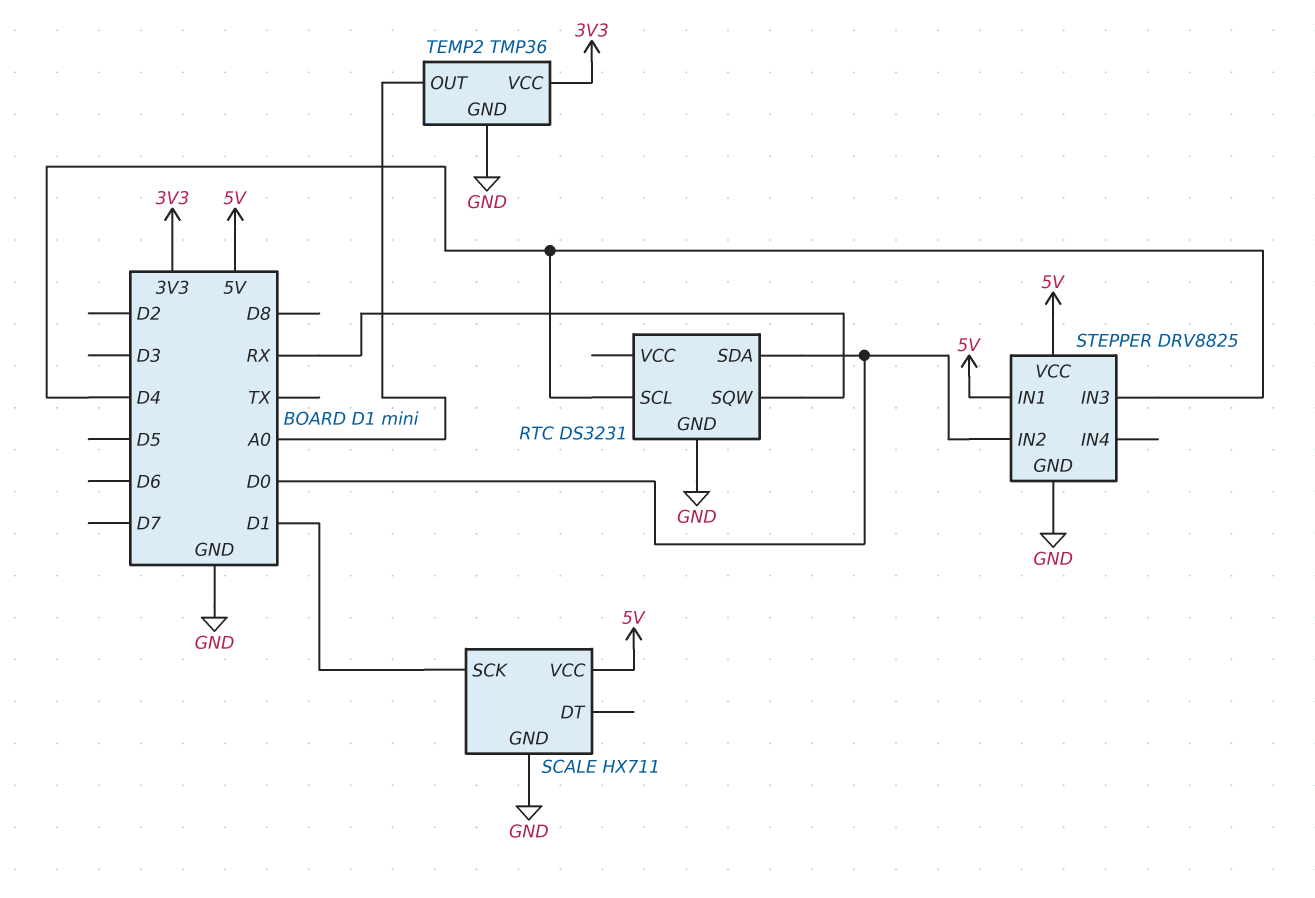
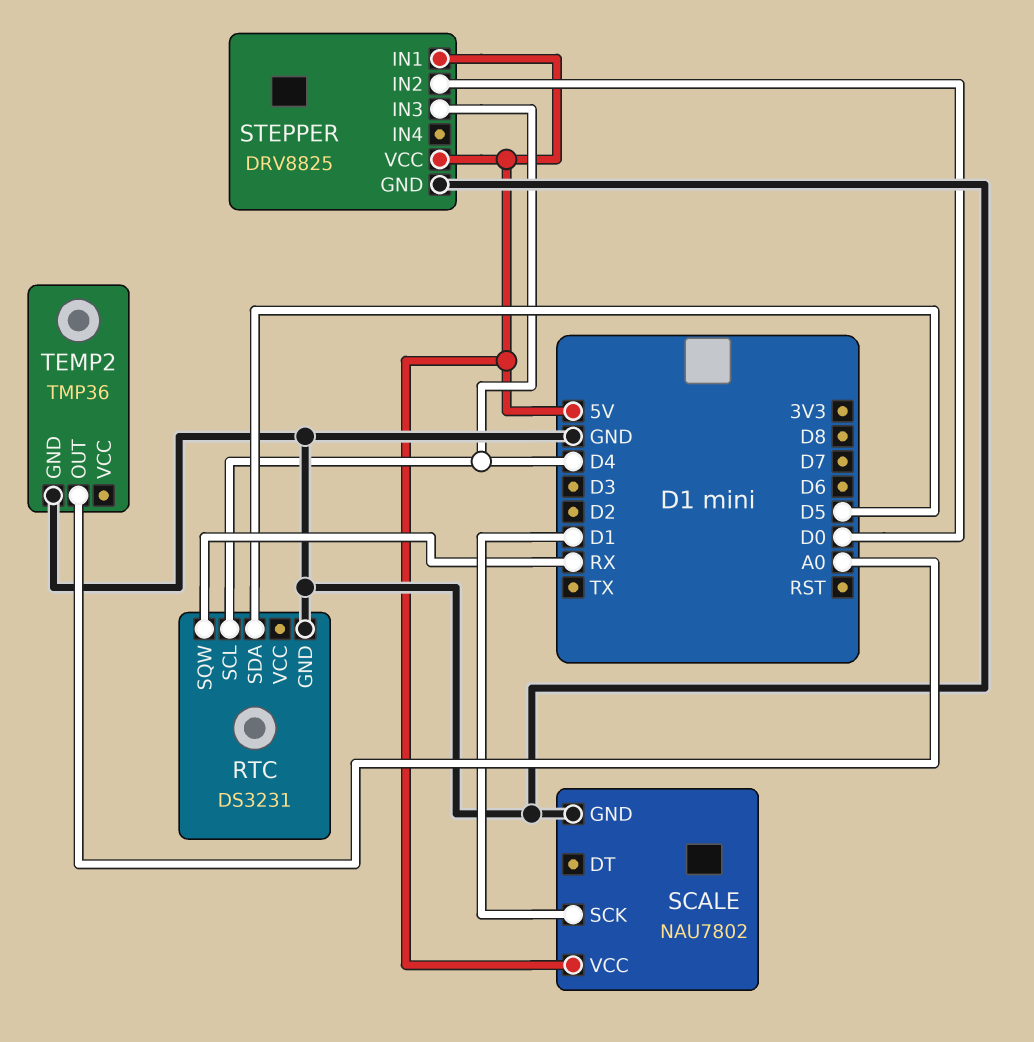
RTC pin SDA: D0 -> D5
SCALE: HX711 -> NAU7802
TEMP2 pin VCC: 3V3 -> none

